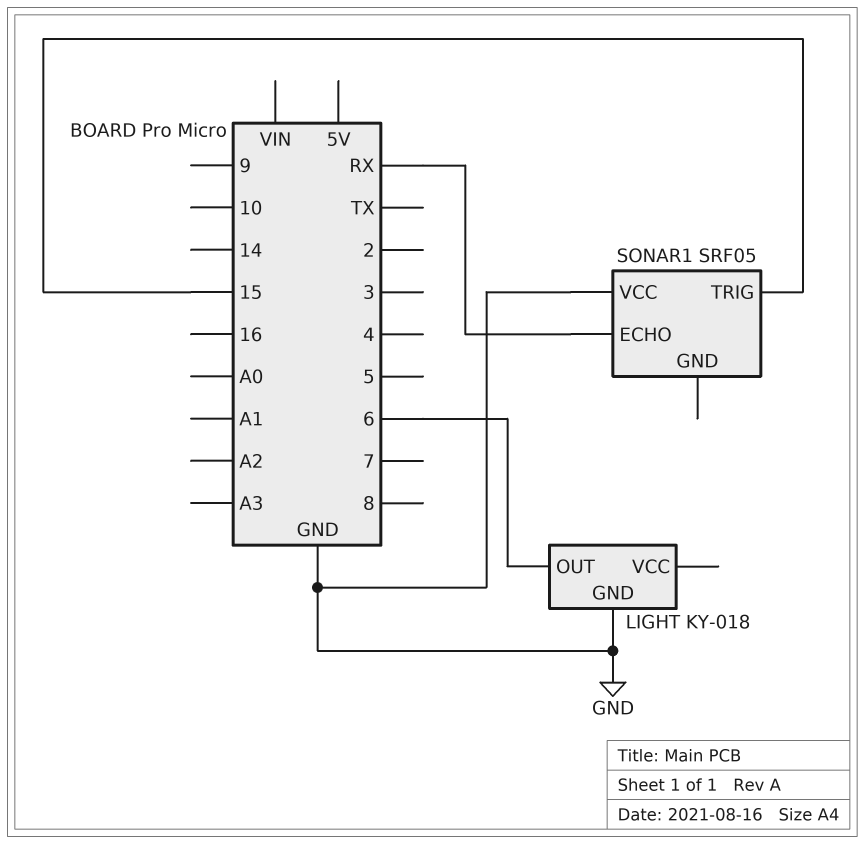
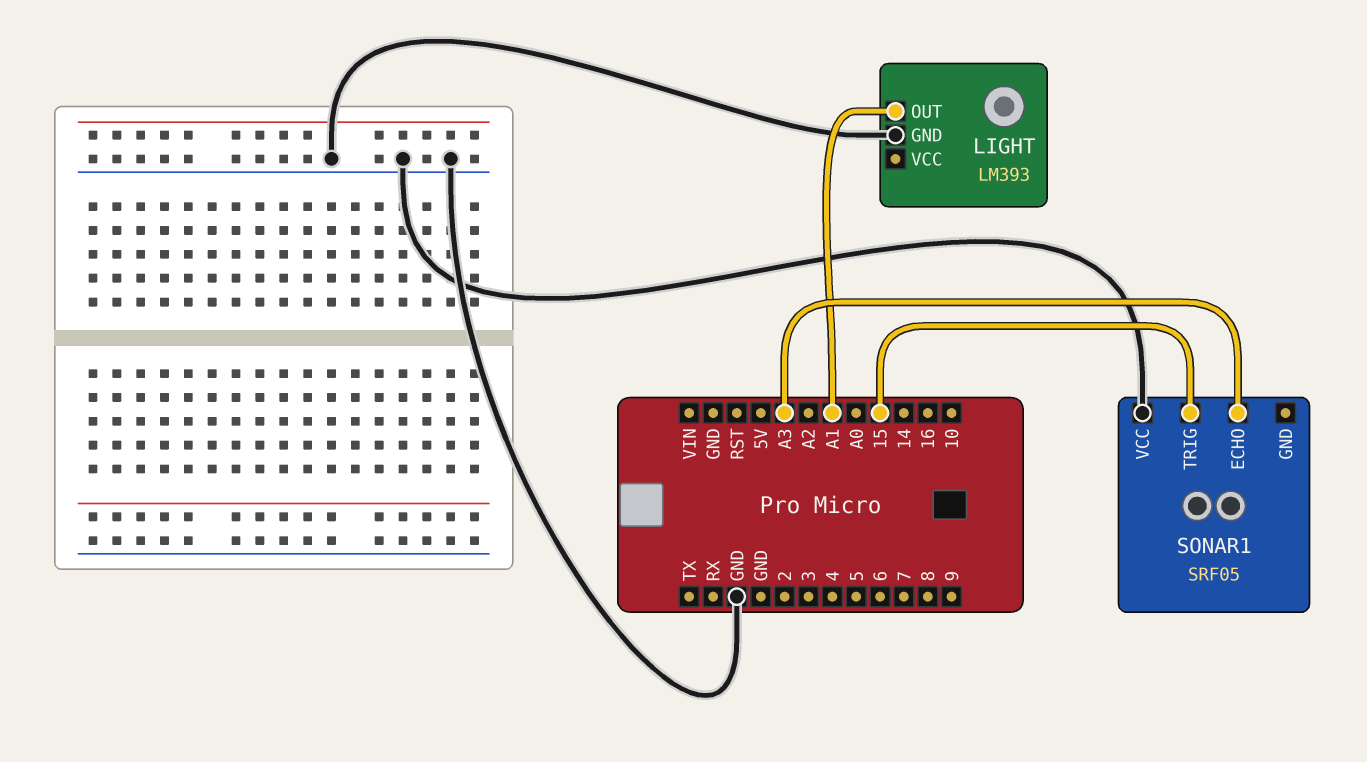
LIGHT: KY-018 -> LM393
LIGHT pin OUT: 6 -> A1
SONAR1 pin ECHO: RX -> A3

